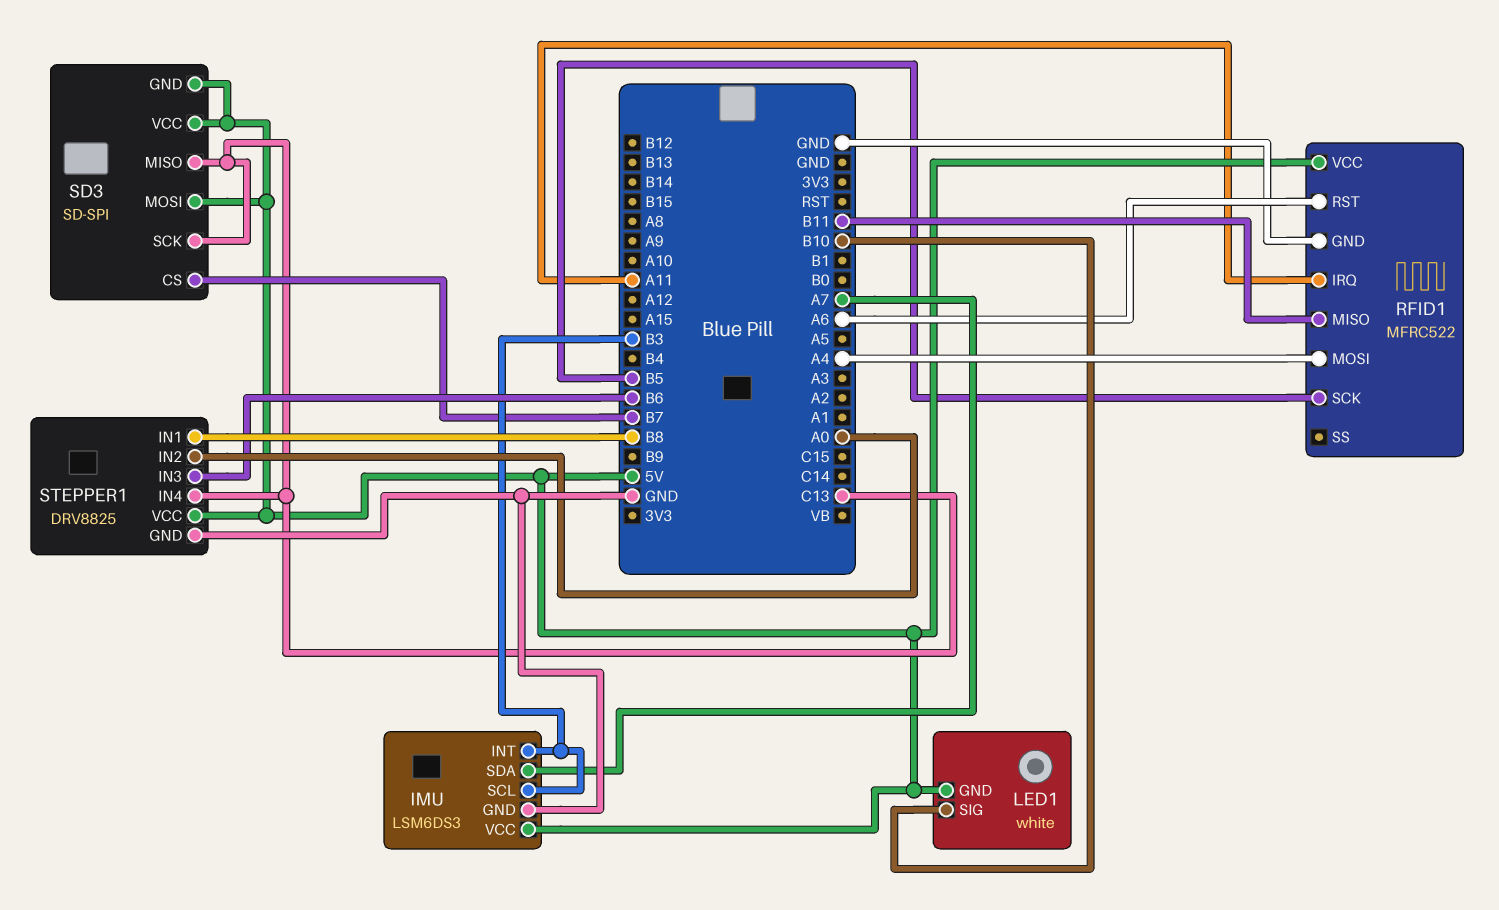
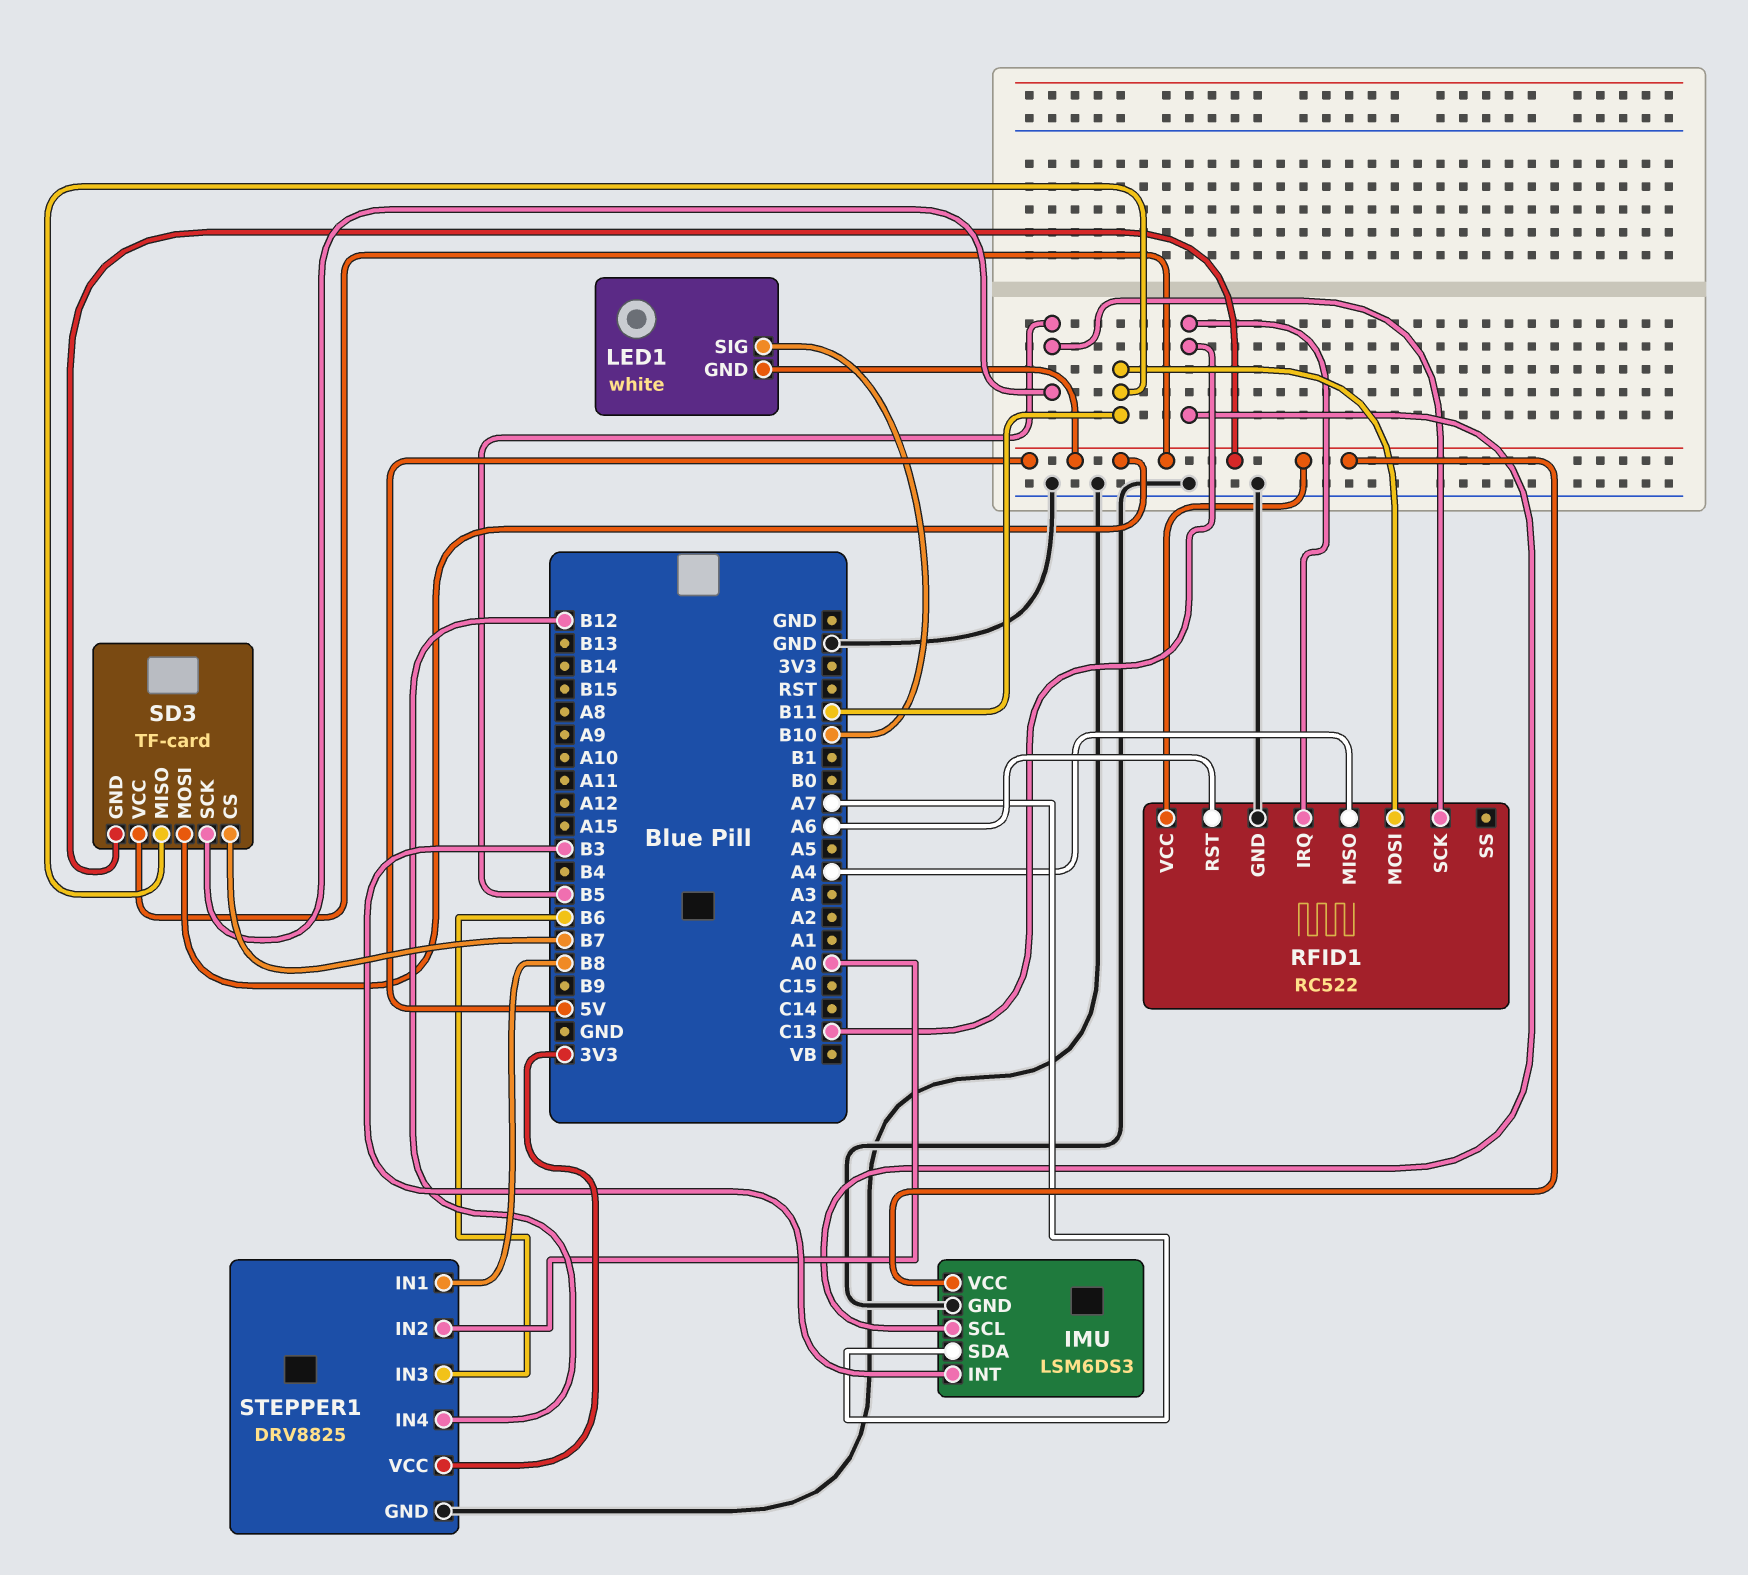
IMU pin SCL: B3 -> C13
RFID1: MFRC522 -> RC522
RFID1 pin IRQ: A11 -> C13
RFID1 pin MISO: B11 -> A4
RFID1 pin MOSI: A4 -> B11
SD3: SD-SPI -> TF-card
SD3 pin MISO: C13 -> B11
SD3 pin SCK: C13 -> B5
STEPPER1 pin IN4: C13 -> B12
STEPPER1 pin VCC: 5V -> 3V3

